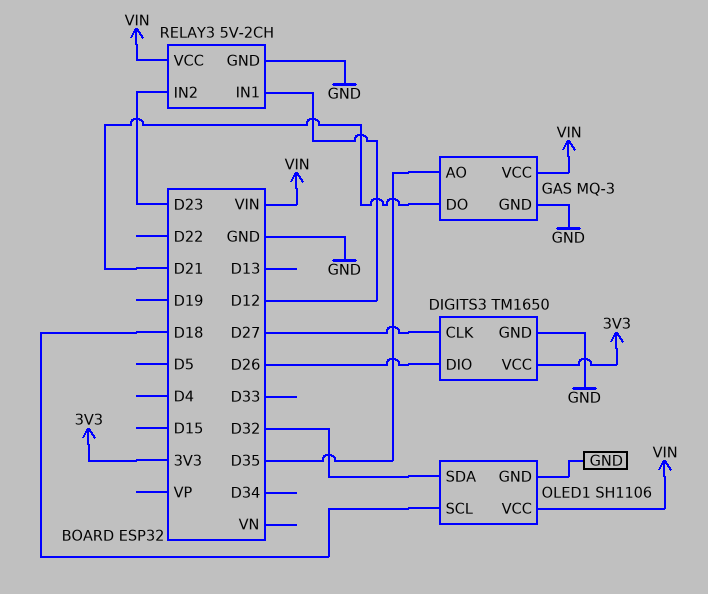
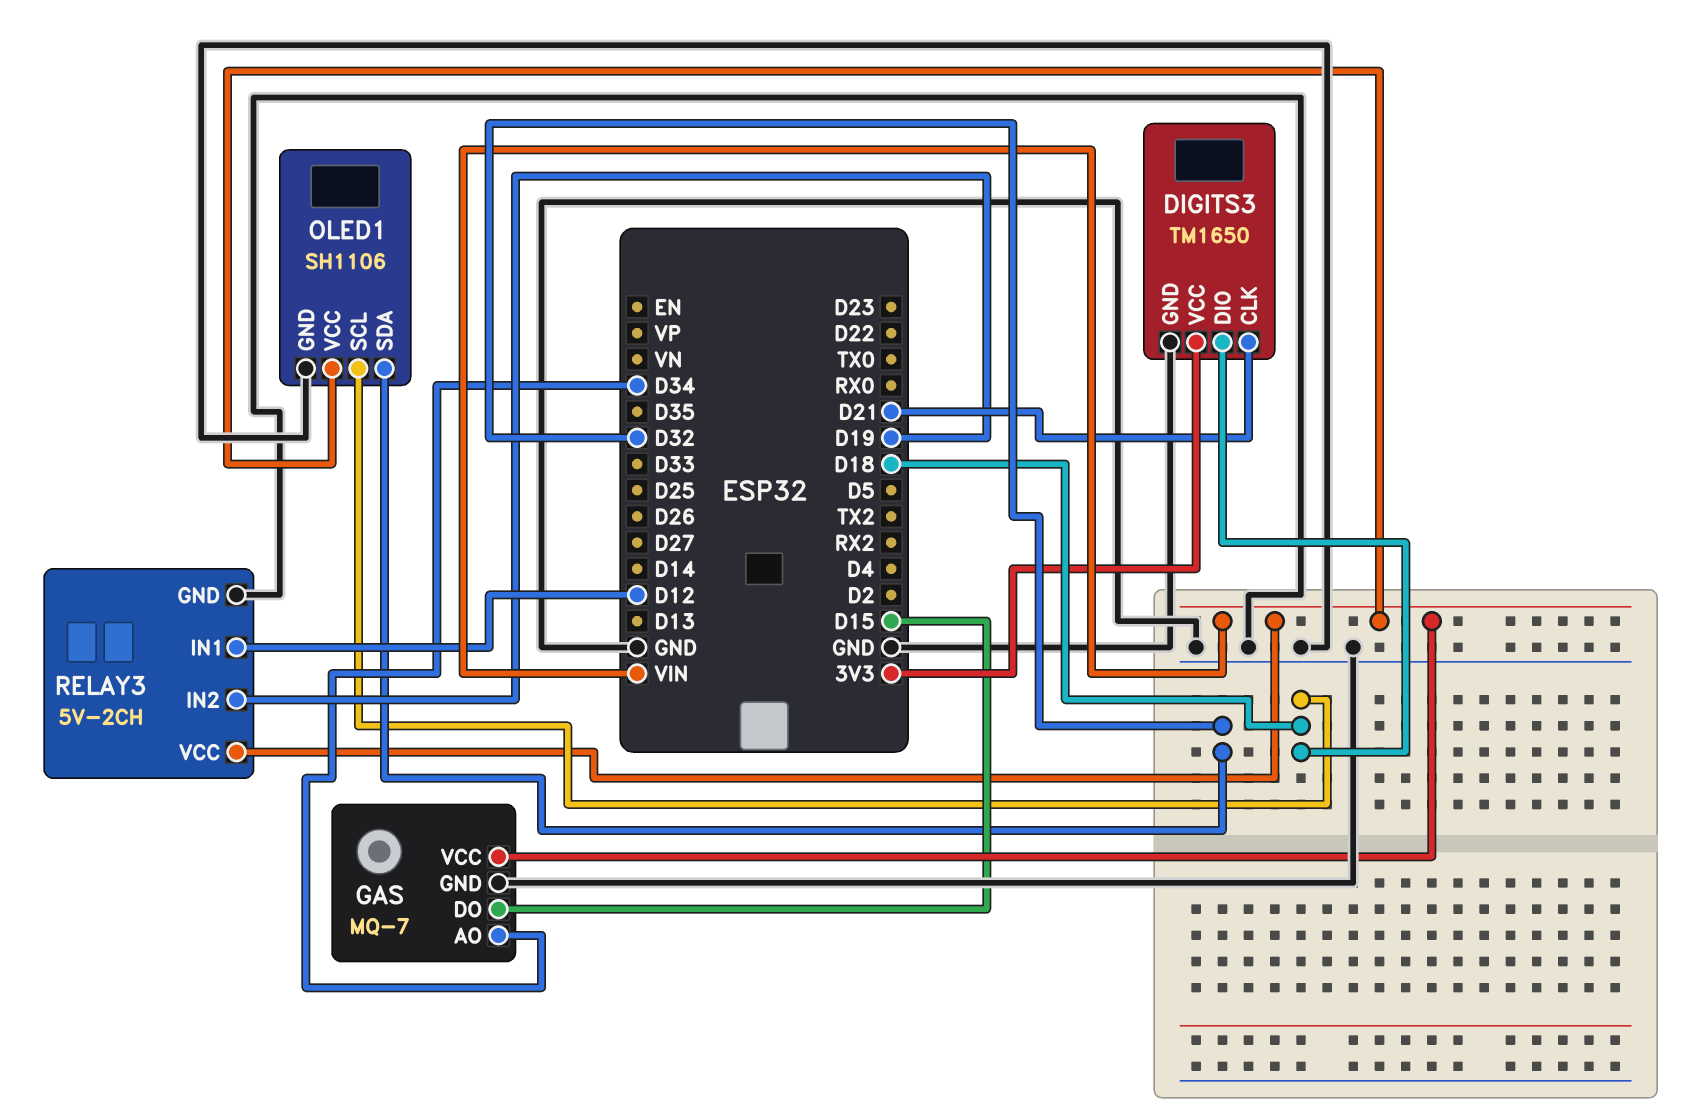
DIGITS3 pin CLK: D27 -> D21
DIGITS3 pin DIO: D26 -> D18
GAS: MQ-3 -> MQ-7
GAS pin AO: D35 -> D34
GAS pin DO: D21 -> D15
RELAY3 pin IN2: D23 -> D19

